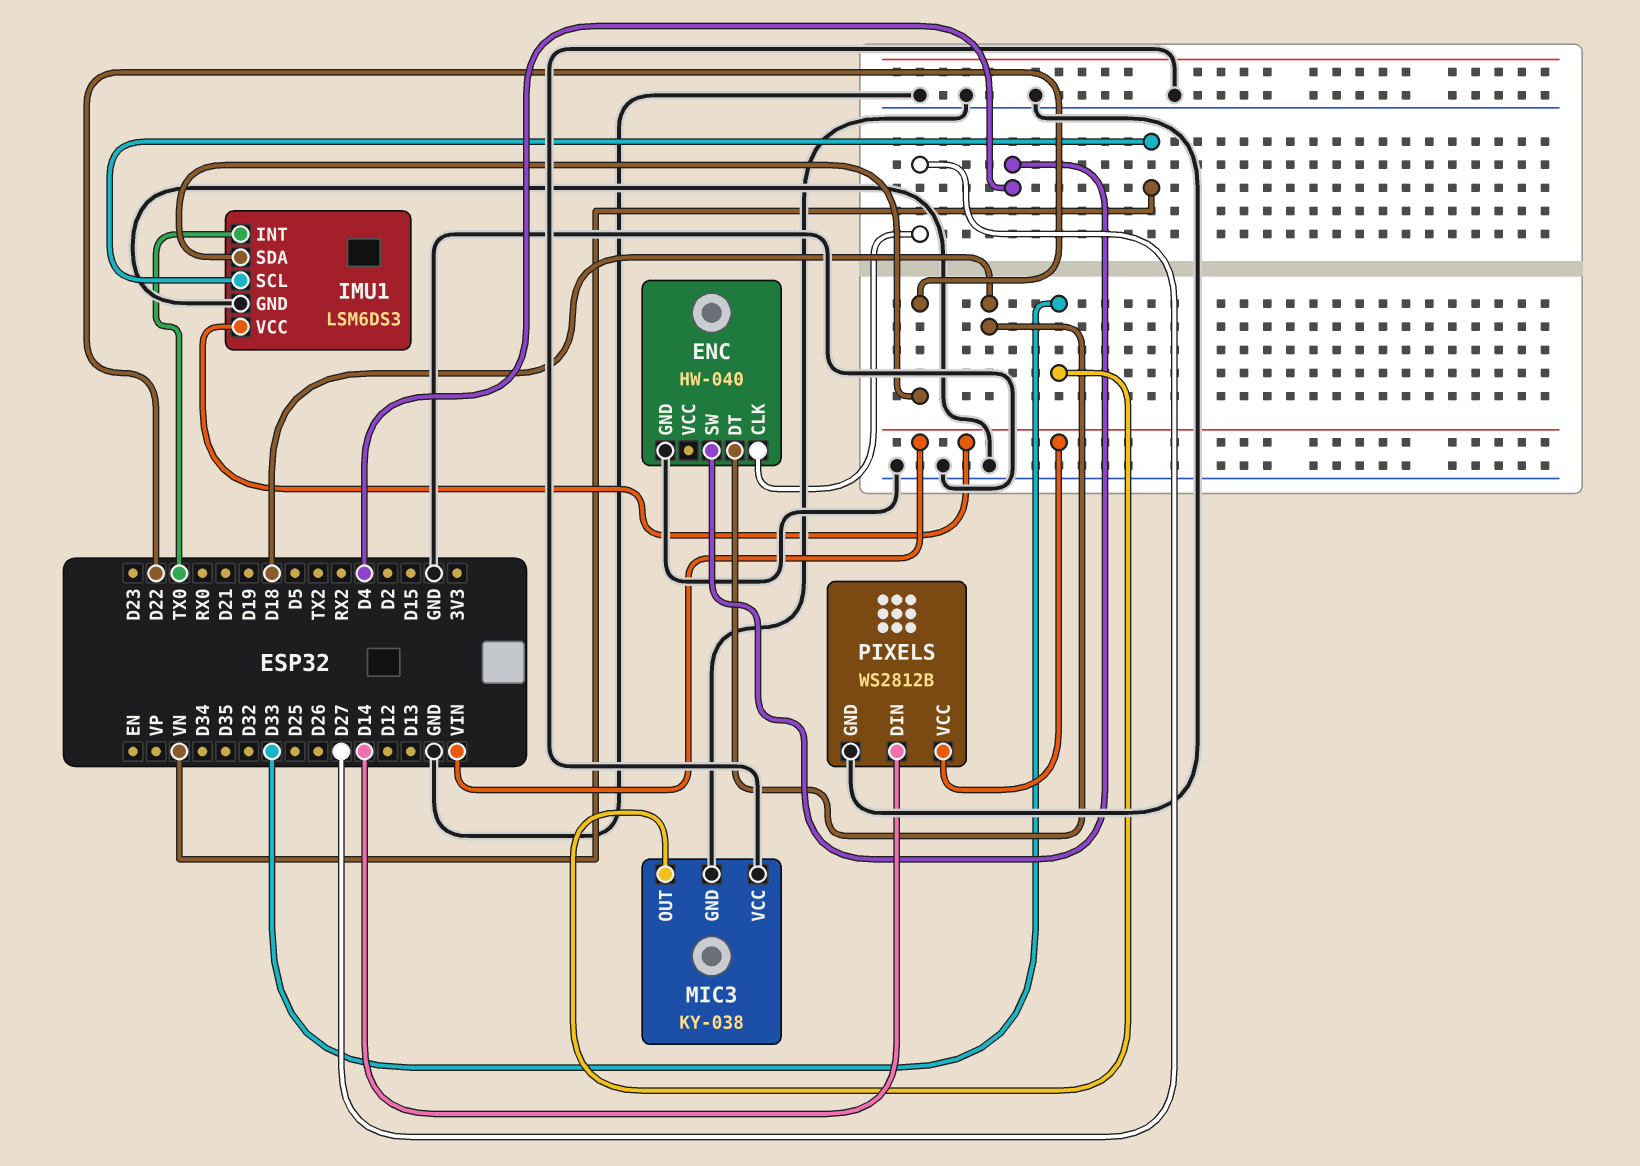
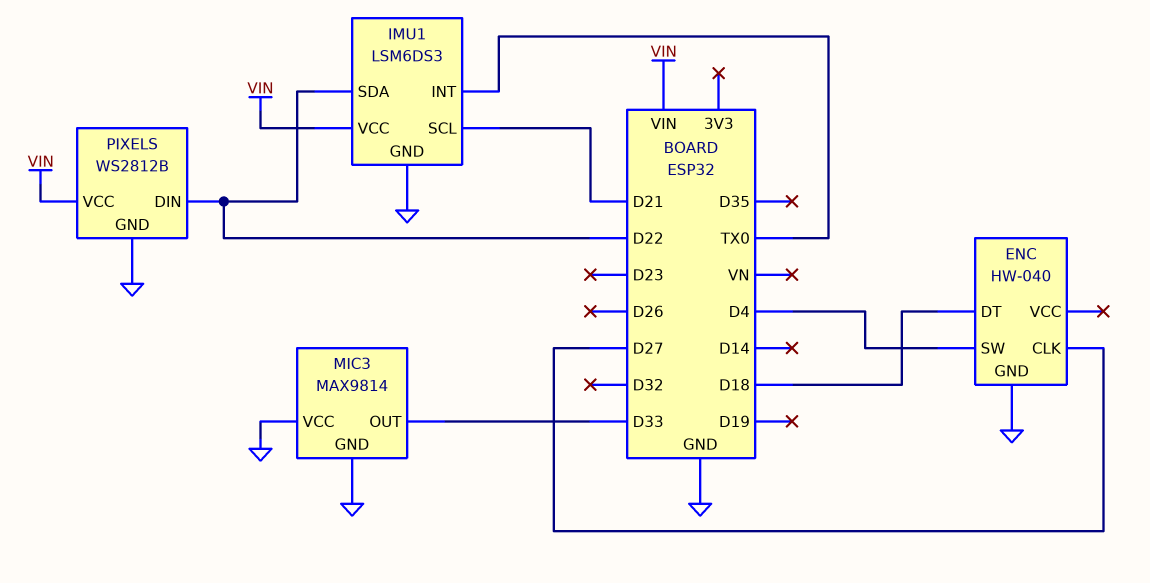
IMU1 pin SCL: VN -> D21
MIC3: KY-038 -> MAX9814
PIXELS pin DIN: D14 -> D22

